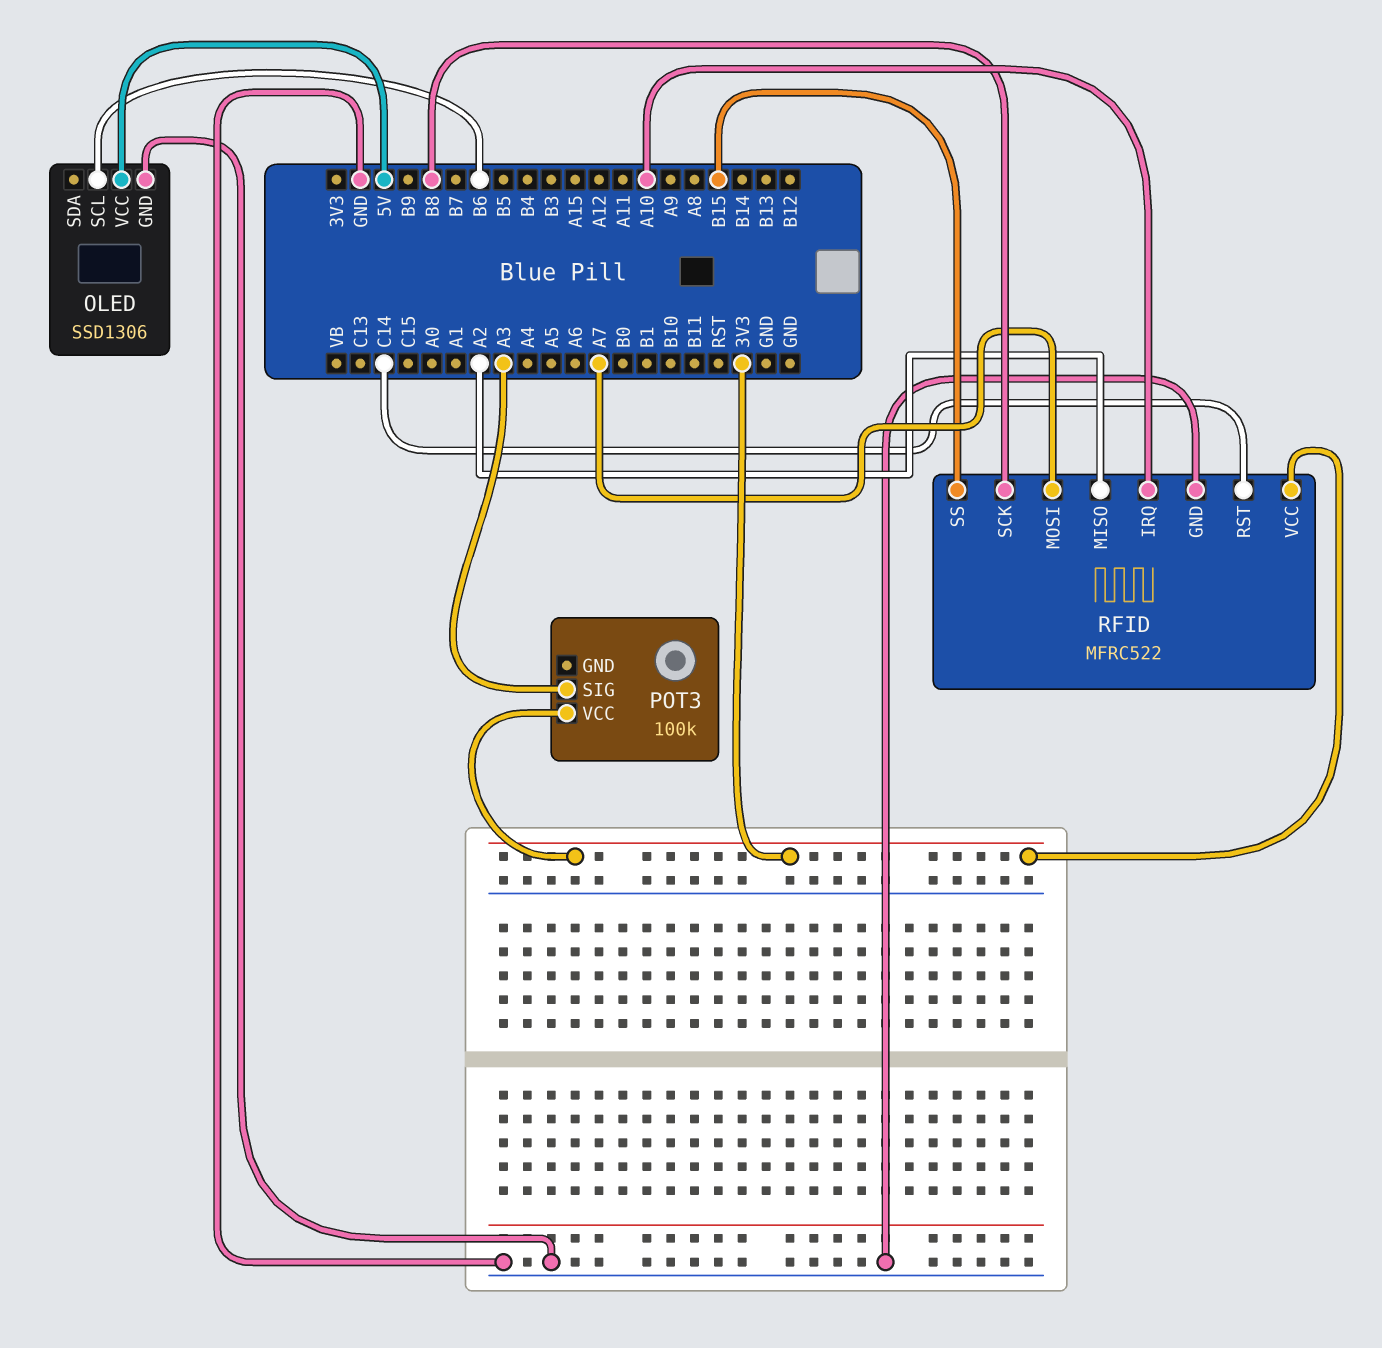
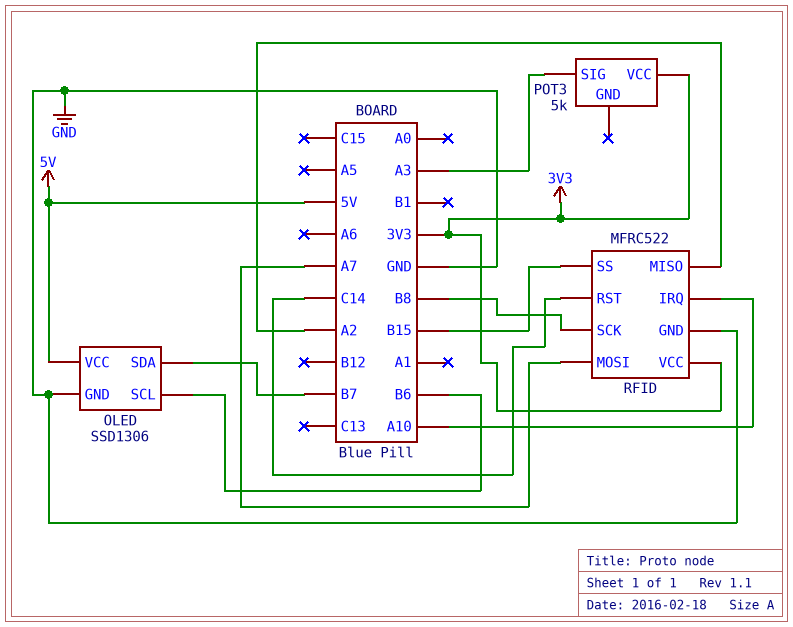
OLED pin SDA: none -> B7
POT3: 100k -> 5k

